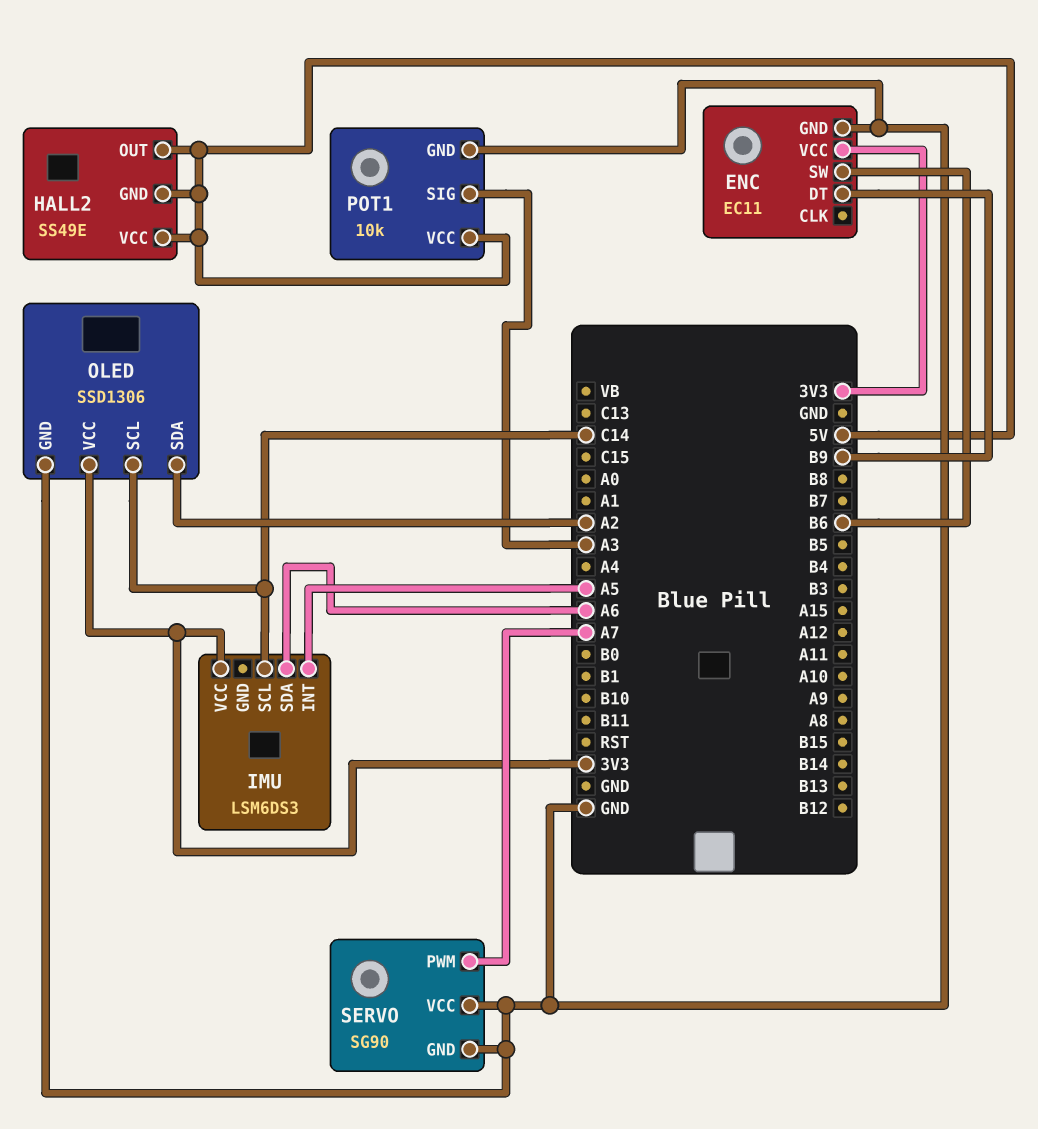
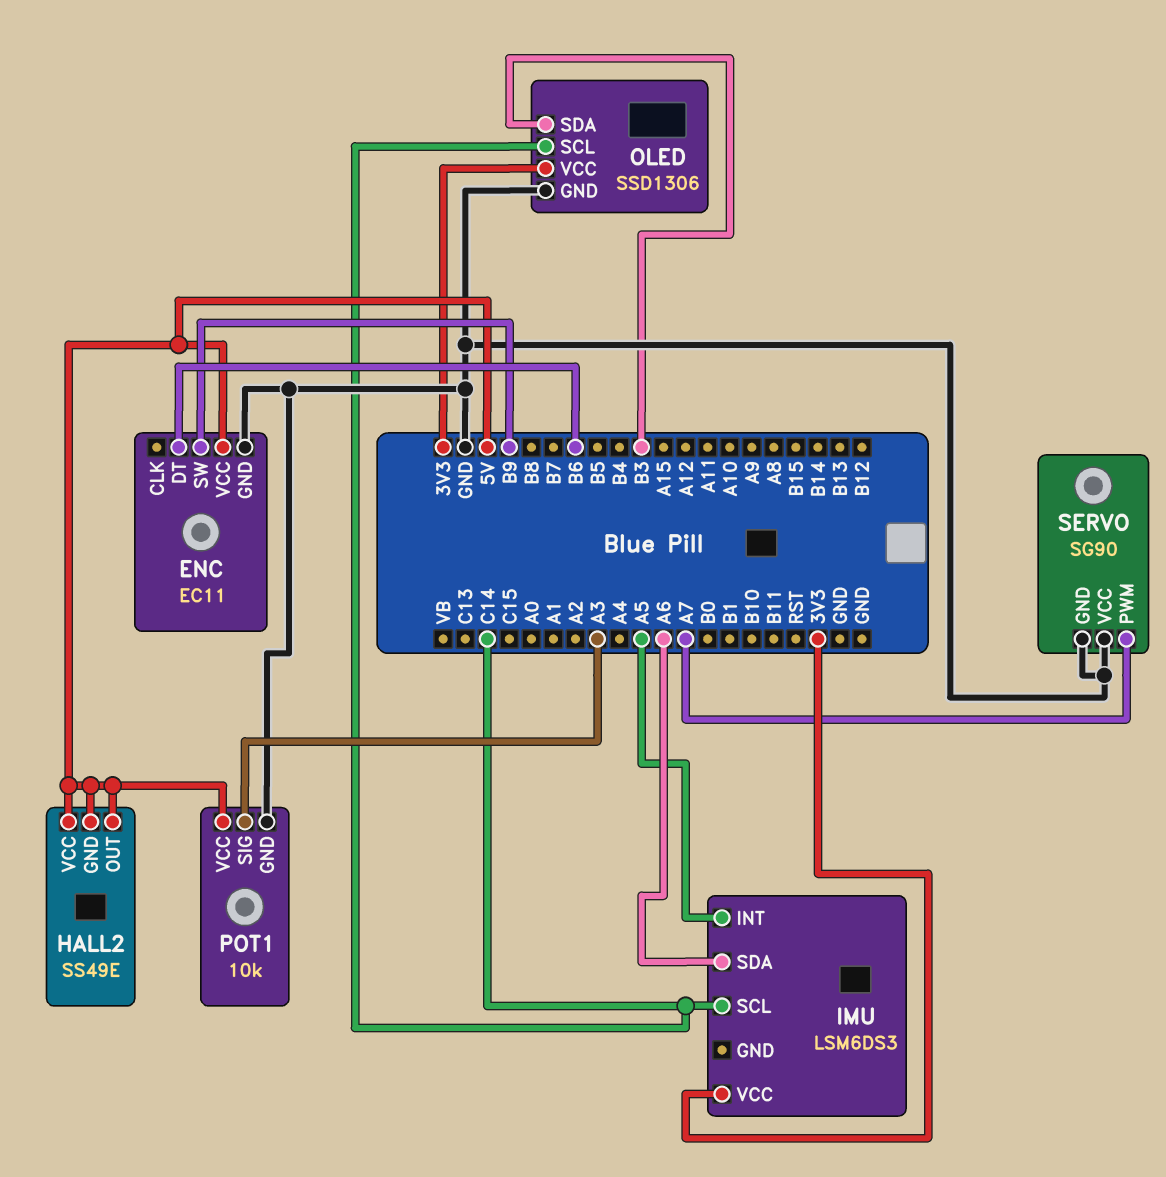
ENC pin DT: B9 -> B6
ENC pin SW: B6 -> B9
ENC pin VCC: 3V3 -> 5V
OLED pin SDA: A2 -> B3

